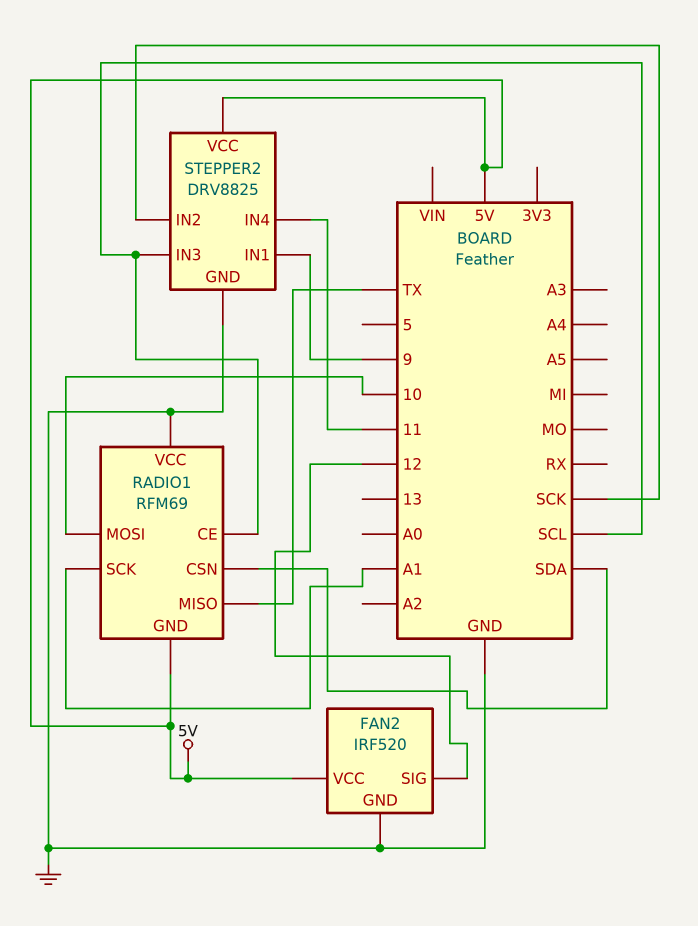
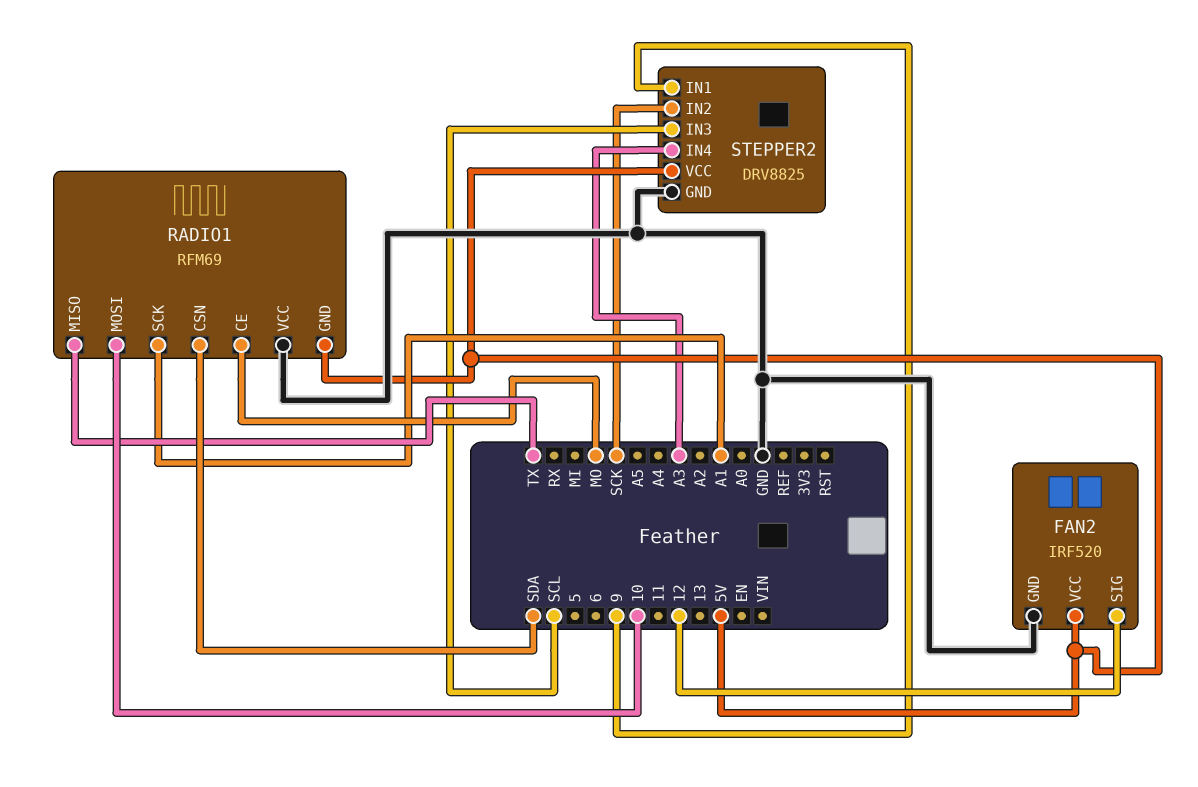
RADIO1 pin CE: SCL -> MO
STEPPER2 pin IN4: 11 -> A3

